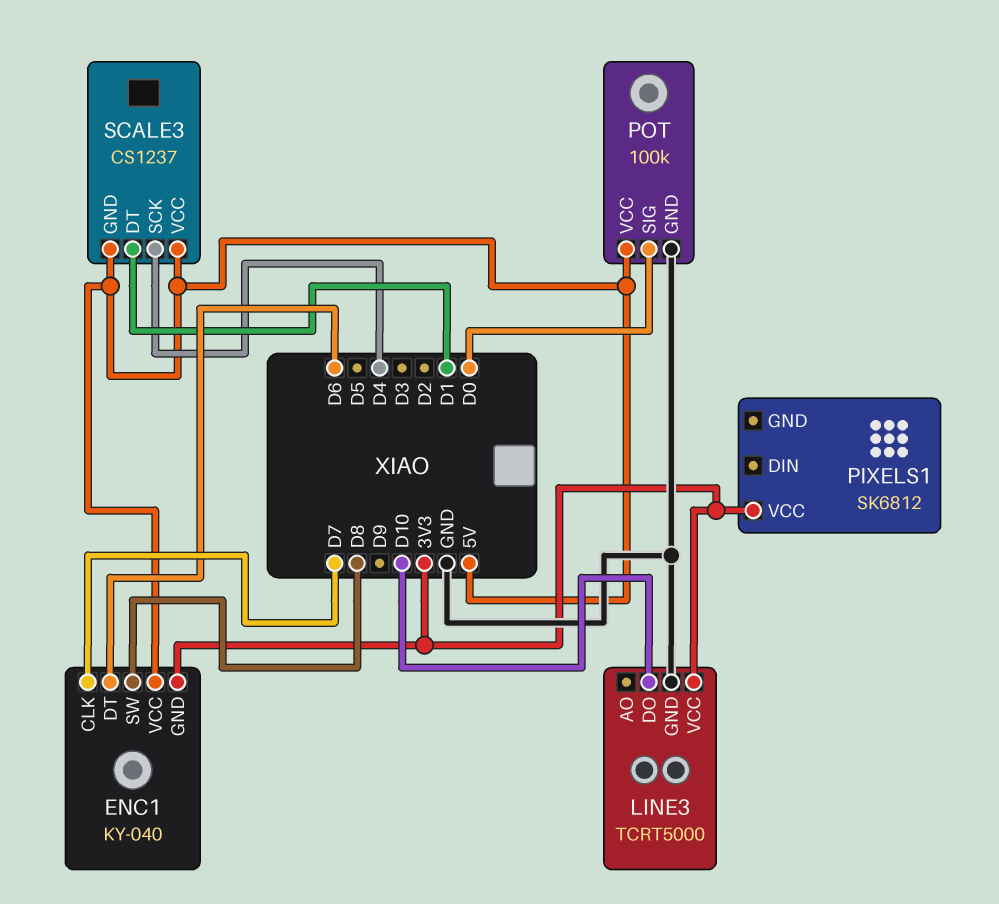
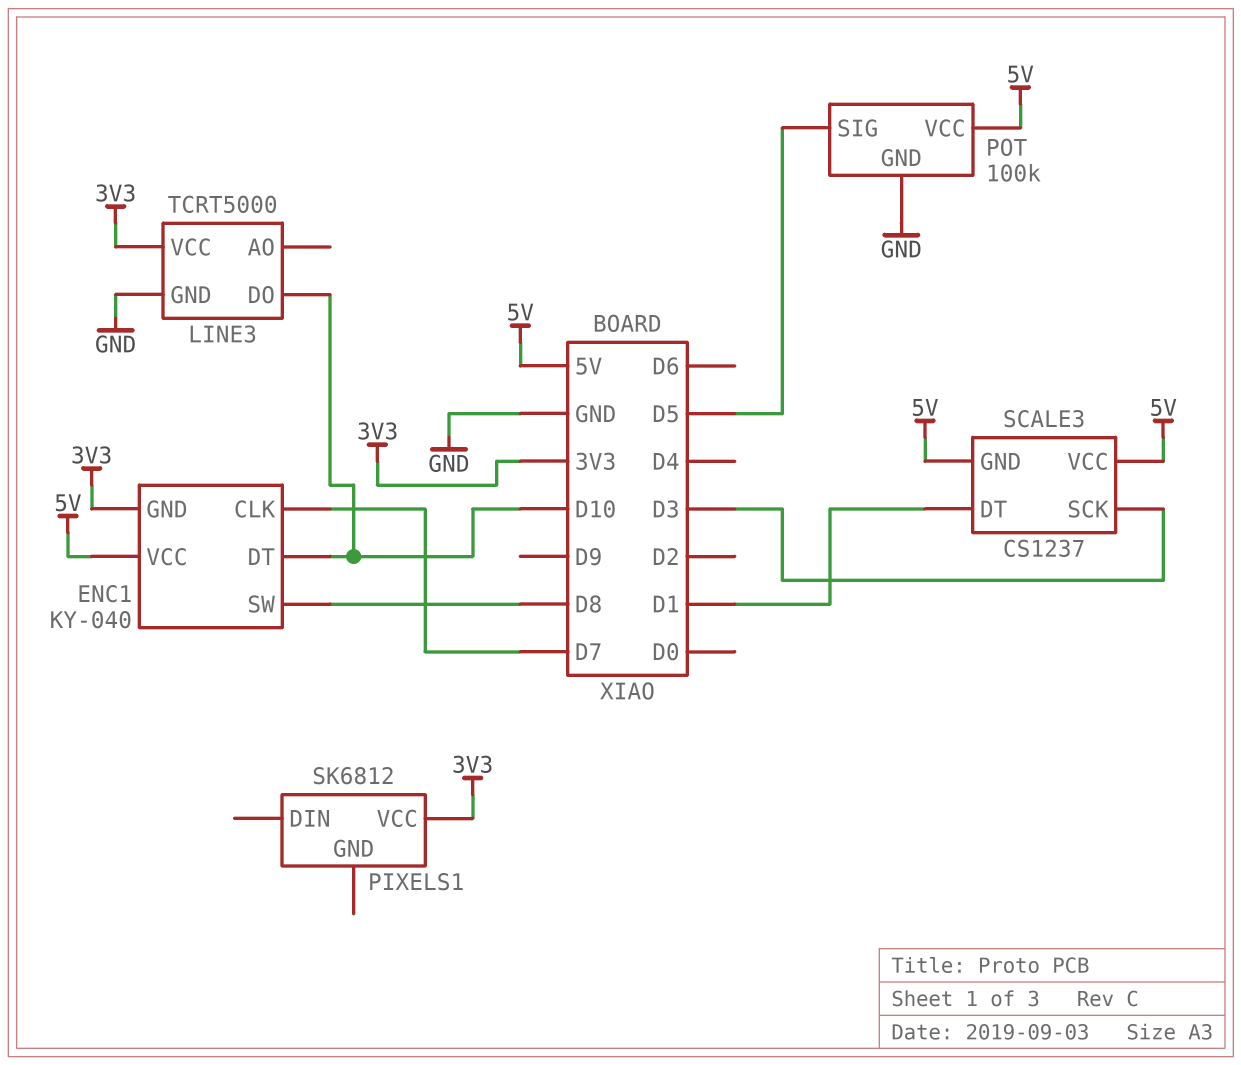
ENC1 pin DT: D6 -> D10
POT pin SIG: D0 -> D5
SCALE3 pin SCK: D4 -> D3

